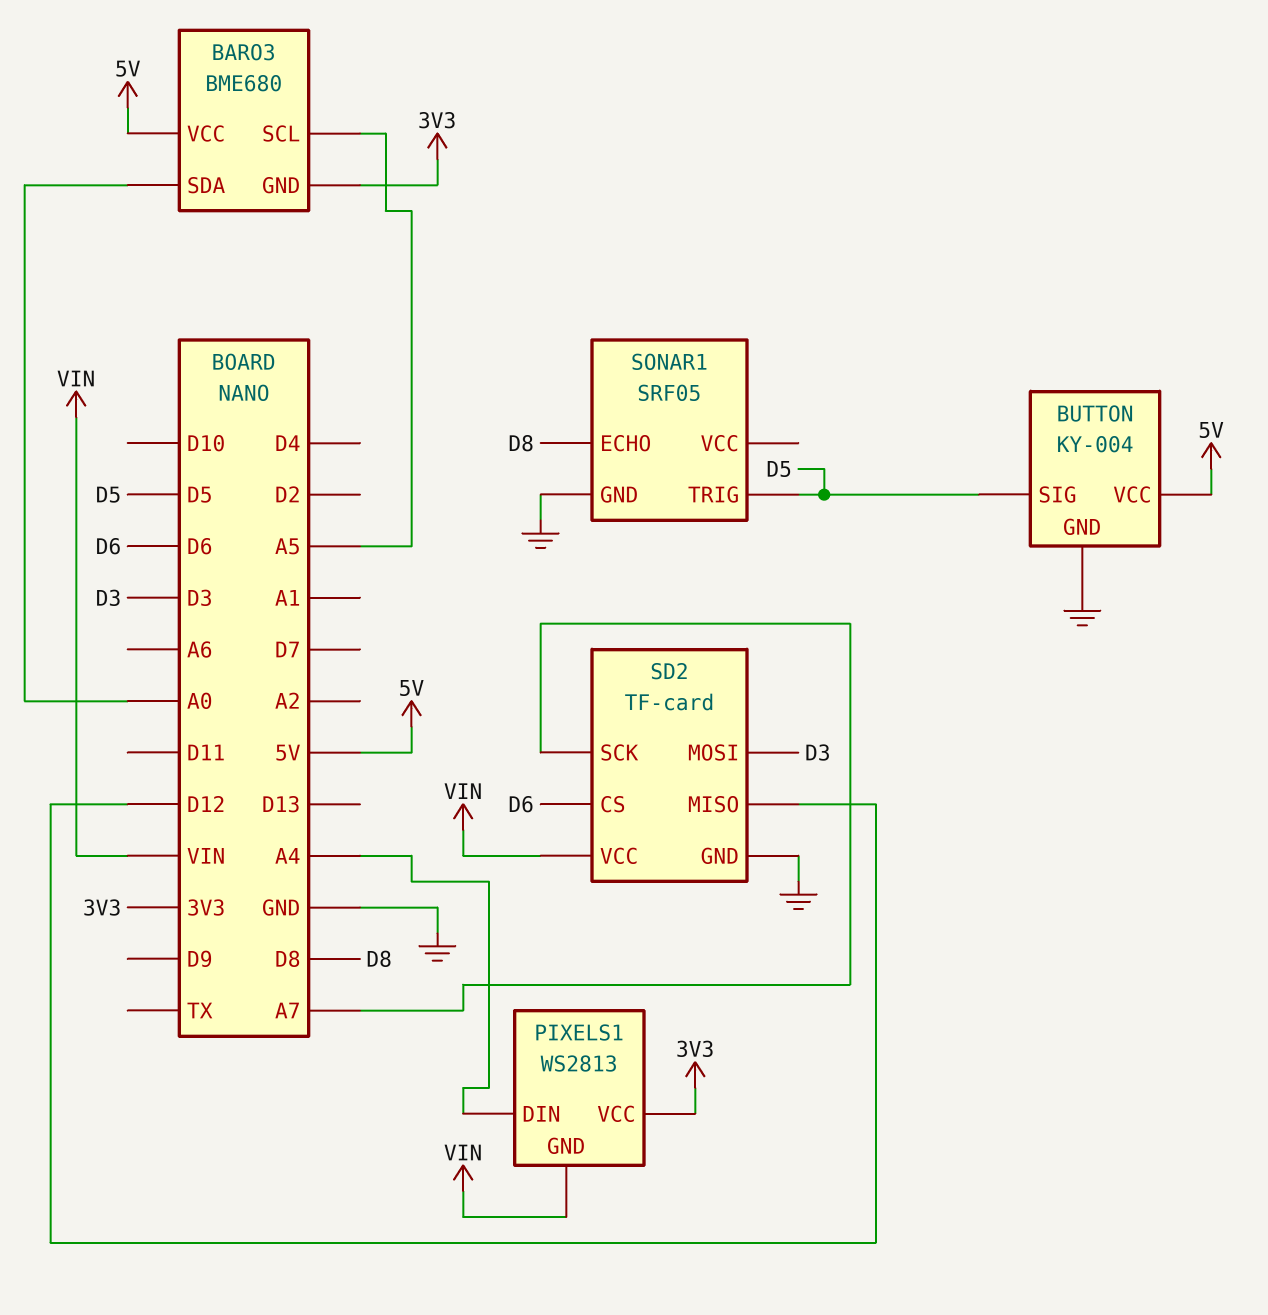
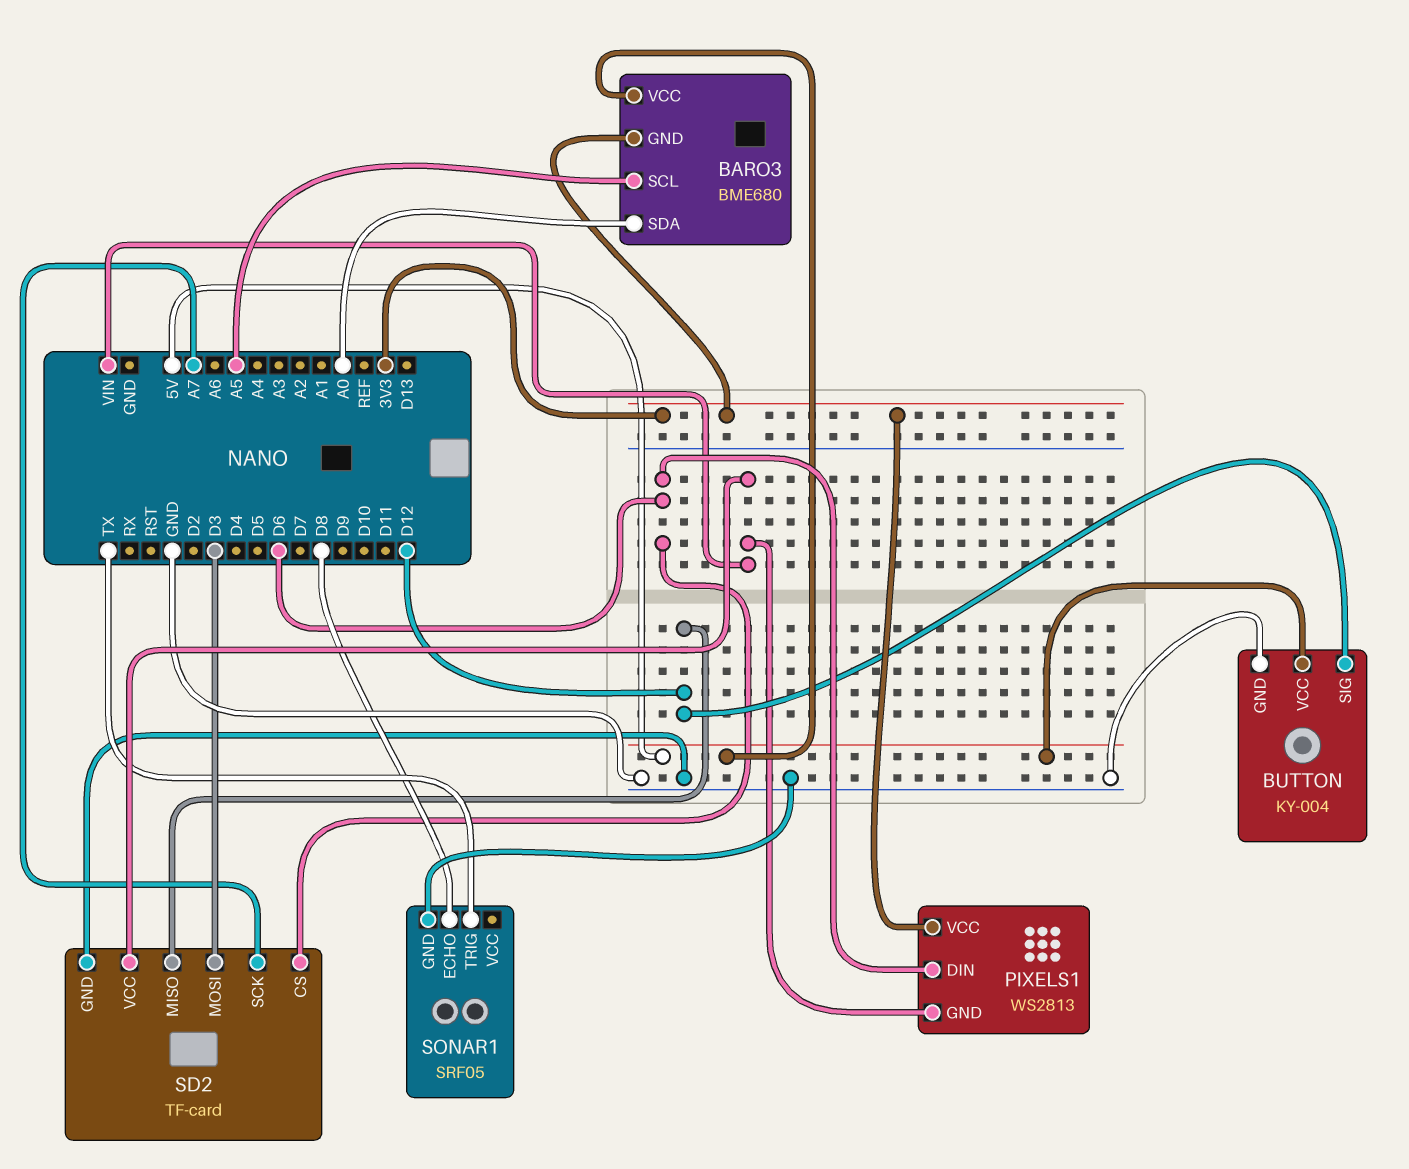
BUTTON pin SIG: D5 -> D12
PIXELS1 pin DIN: A4 -> D6
SONAR1 pin TRIG: D5 -> TX

